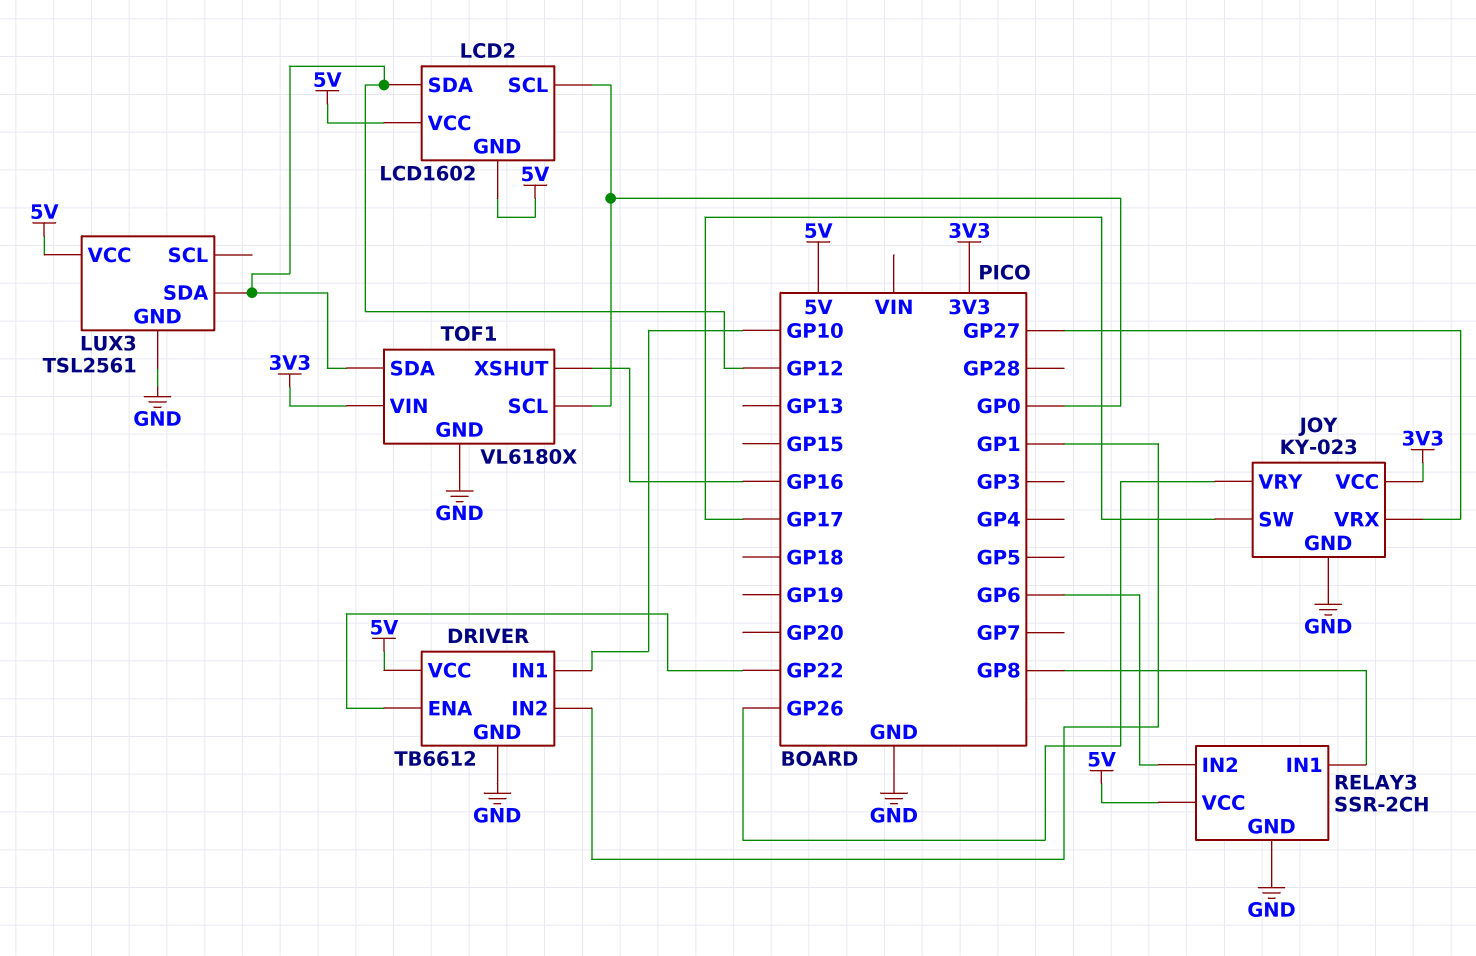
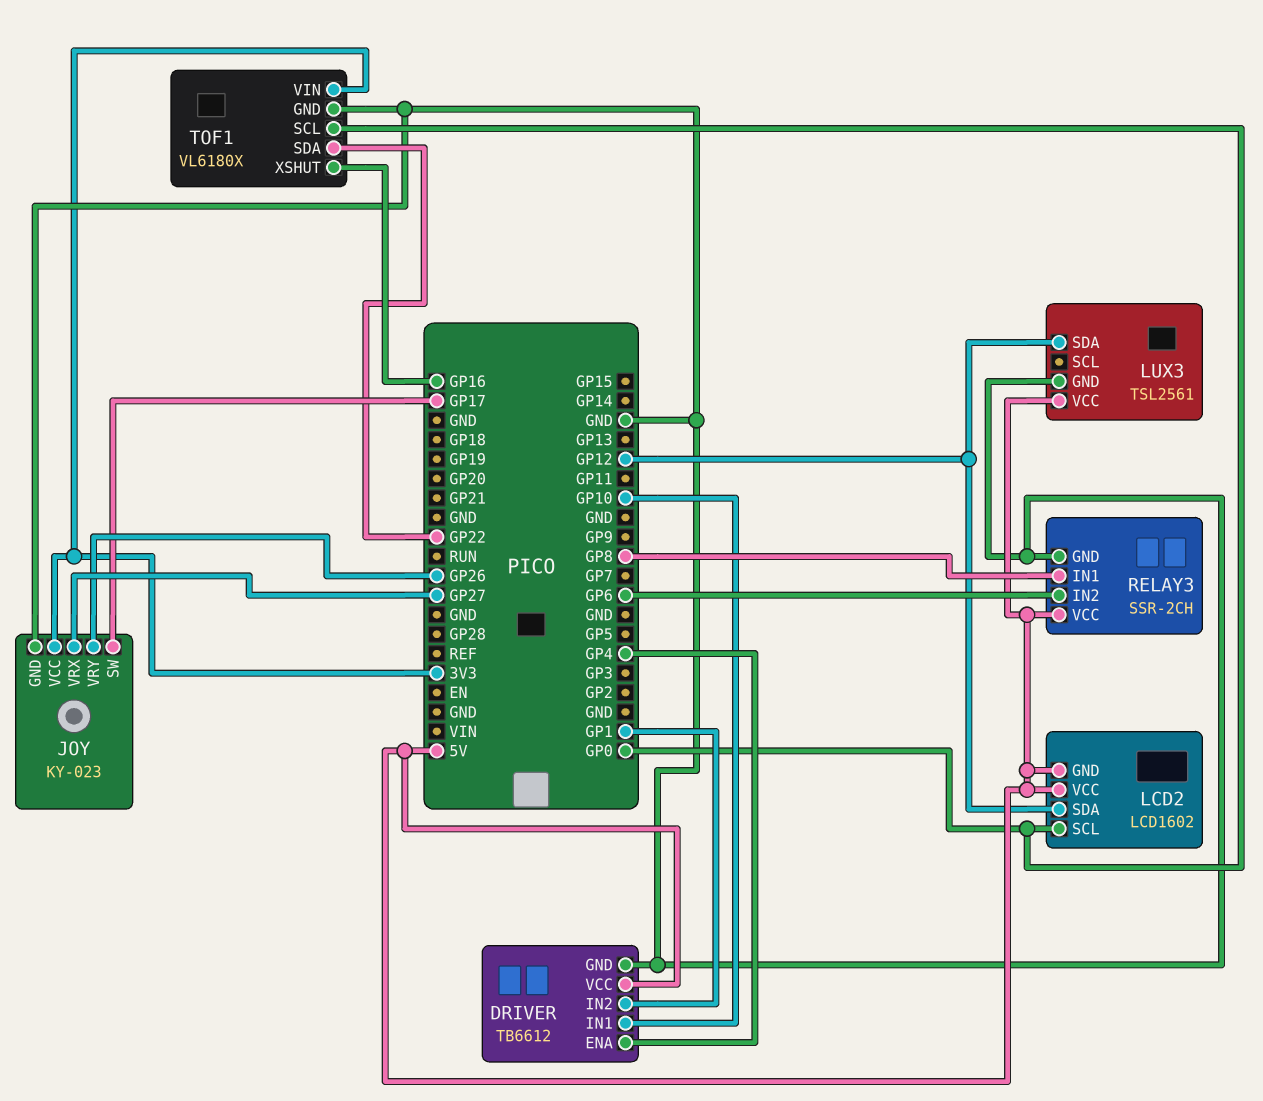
DRIVER pin ENA: GP22 -> GP4
TOF1 pin SDA: GP12 -> GP22

